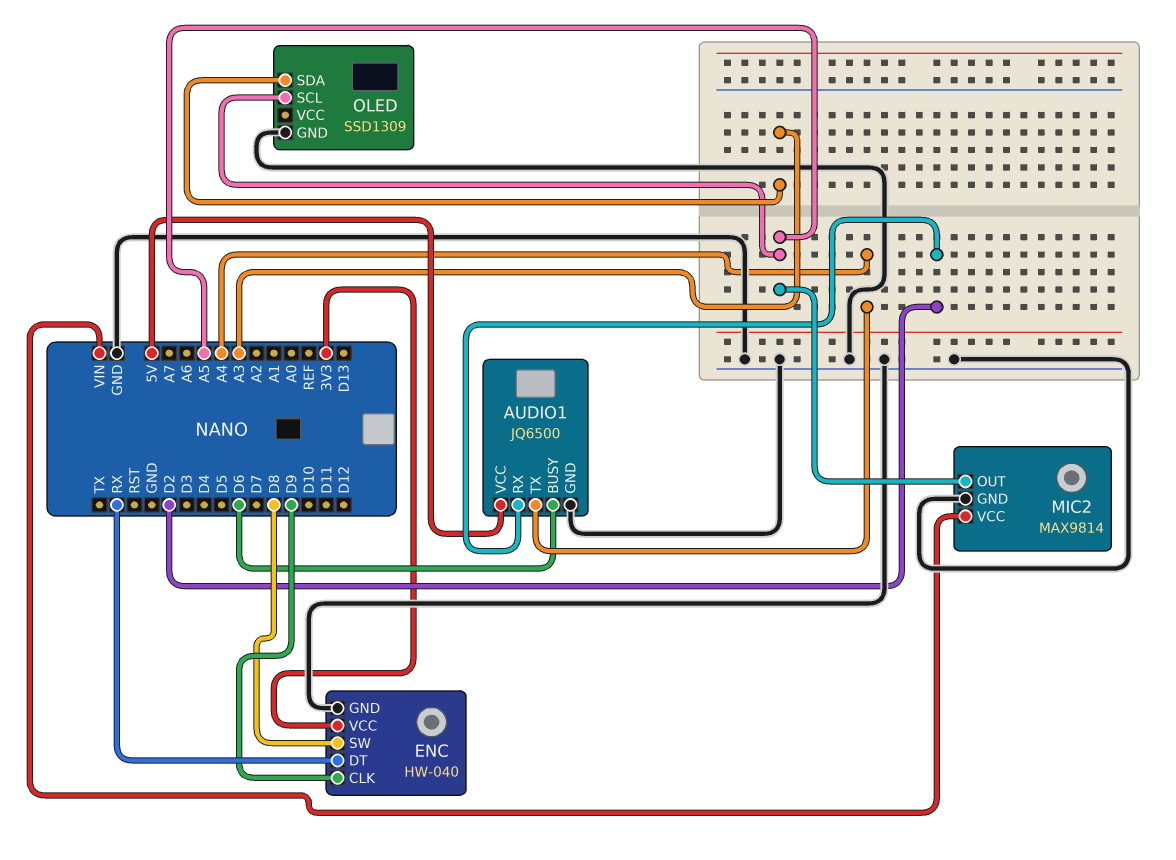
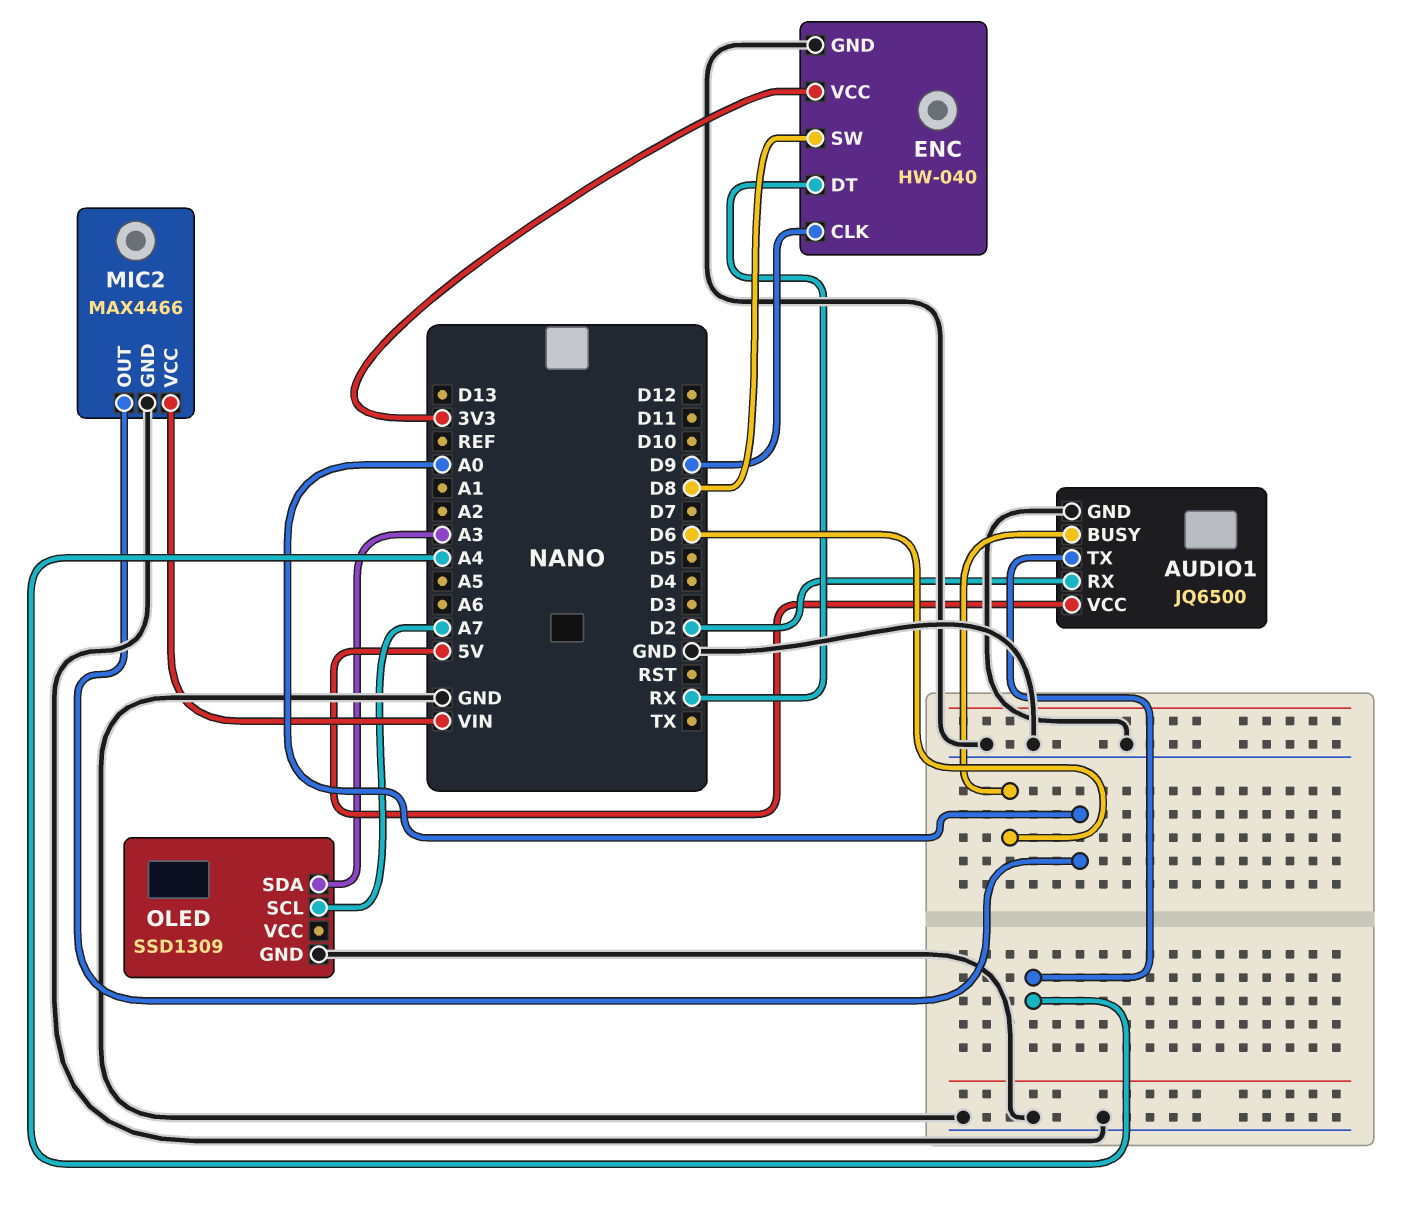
MIC2: MAX9814 -> MAX4466
MIC2 pin OUT: A5 -> A0
OLED pin SCL: A5 -> A7

